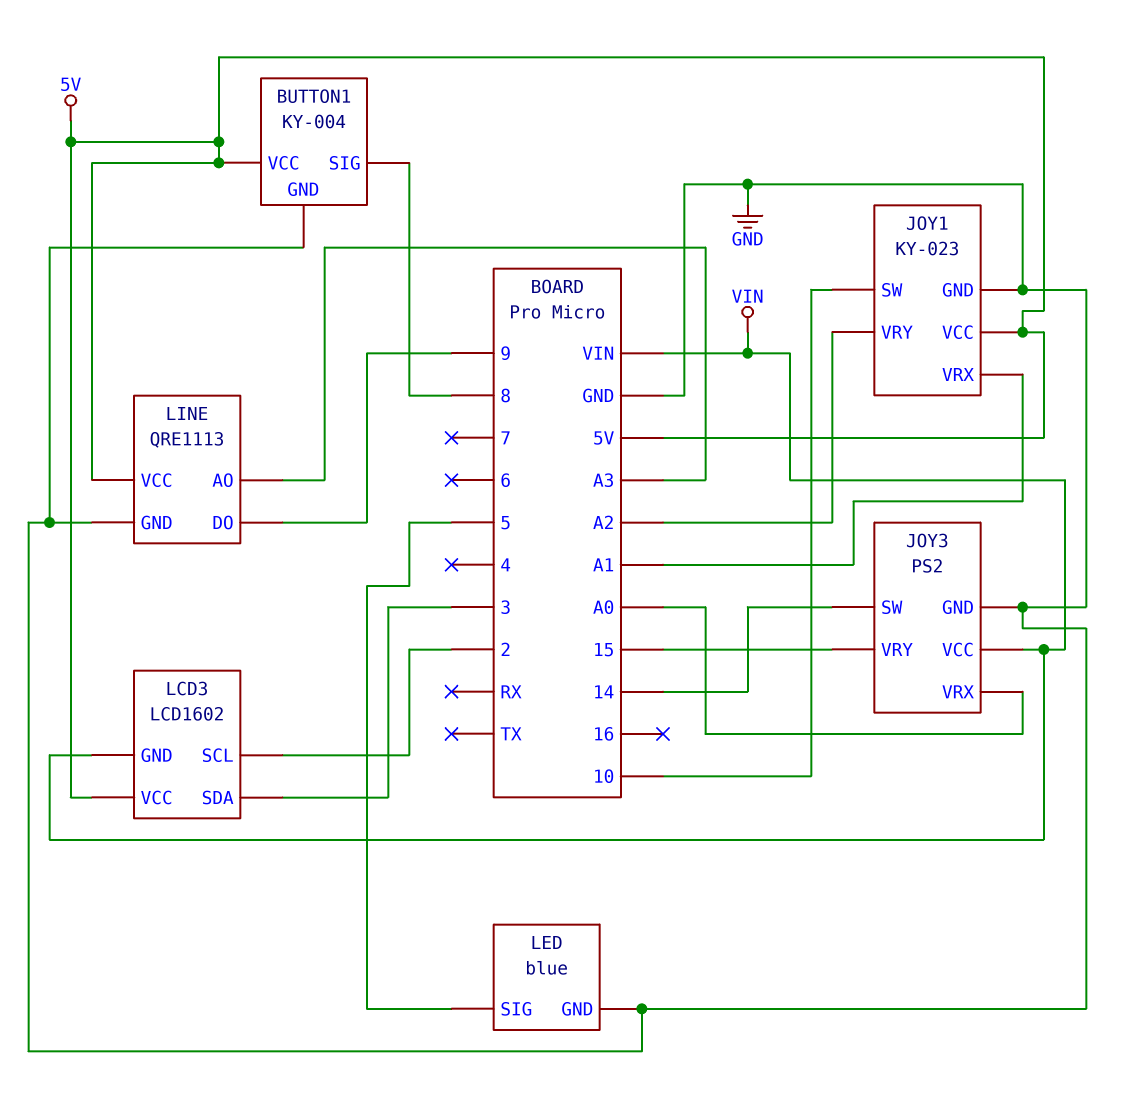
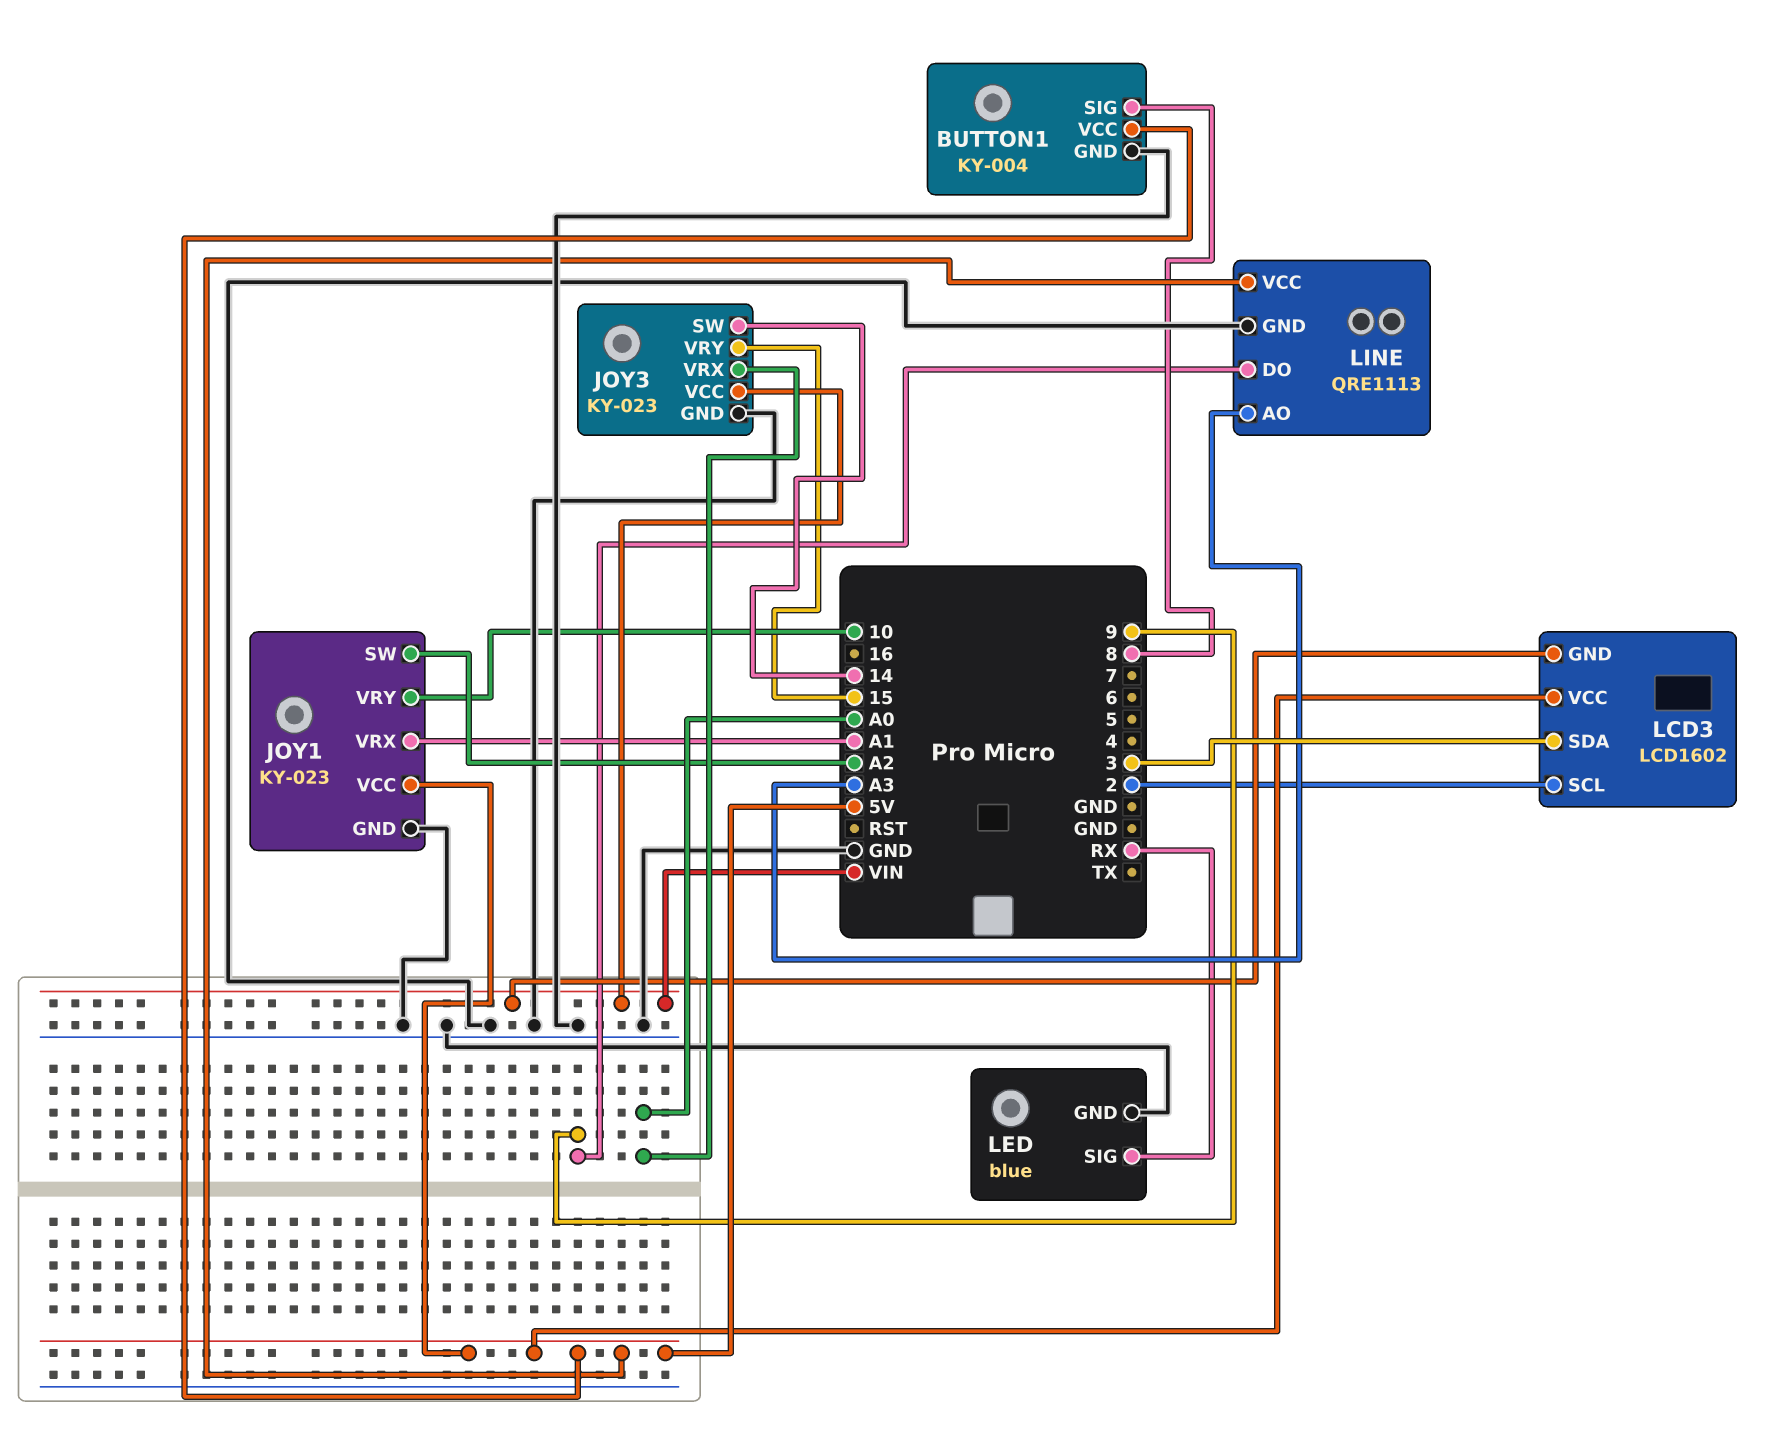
JOY1 pin SW: 10 -> A2
JOY1 pin VRY: A2 -> 10
JOY3: PS2 -> KY-023
LED pin SIG: 5 -> RX

